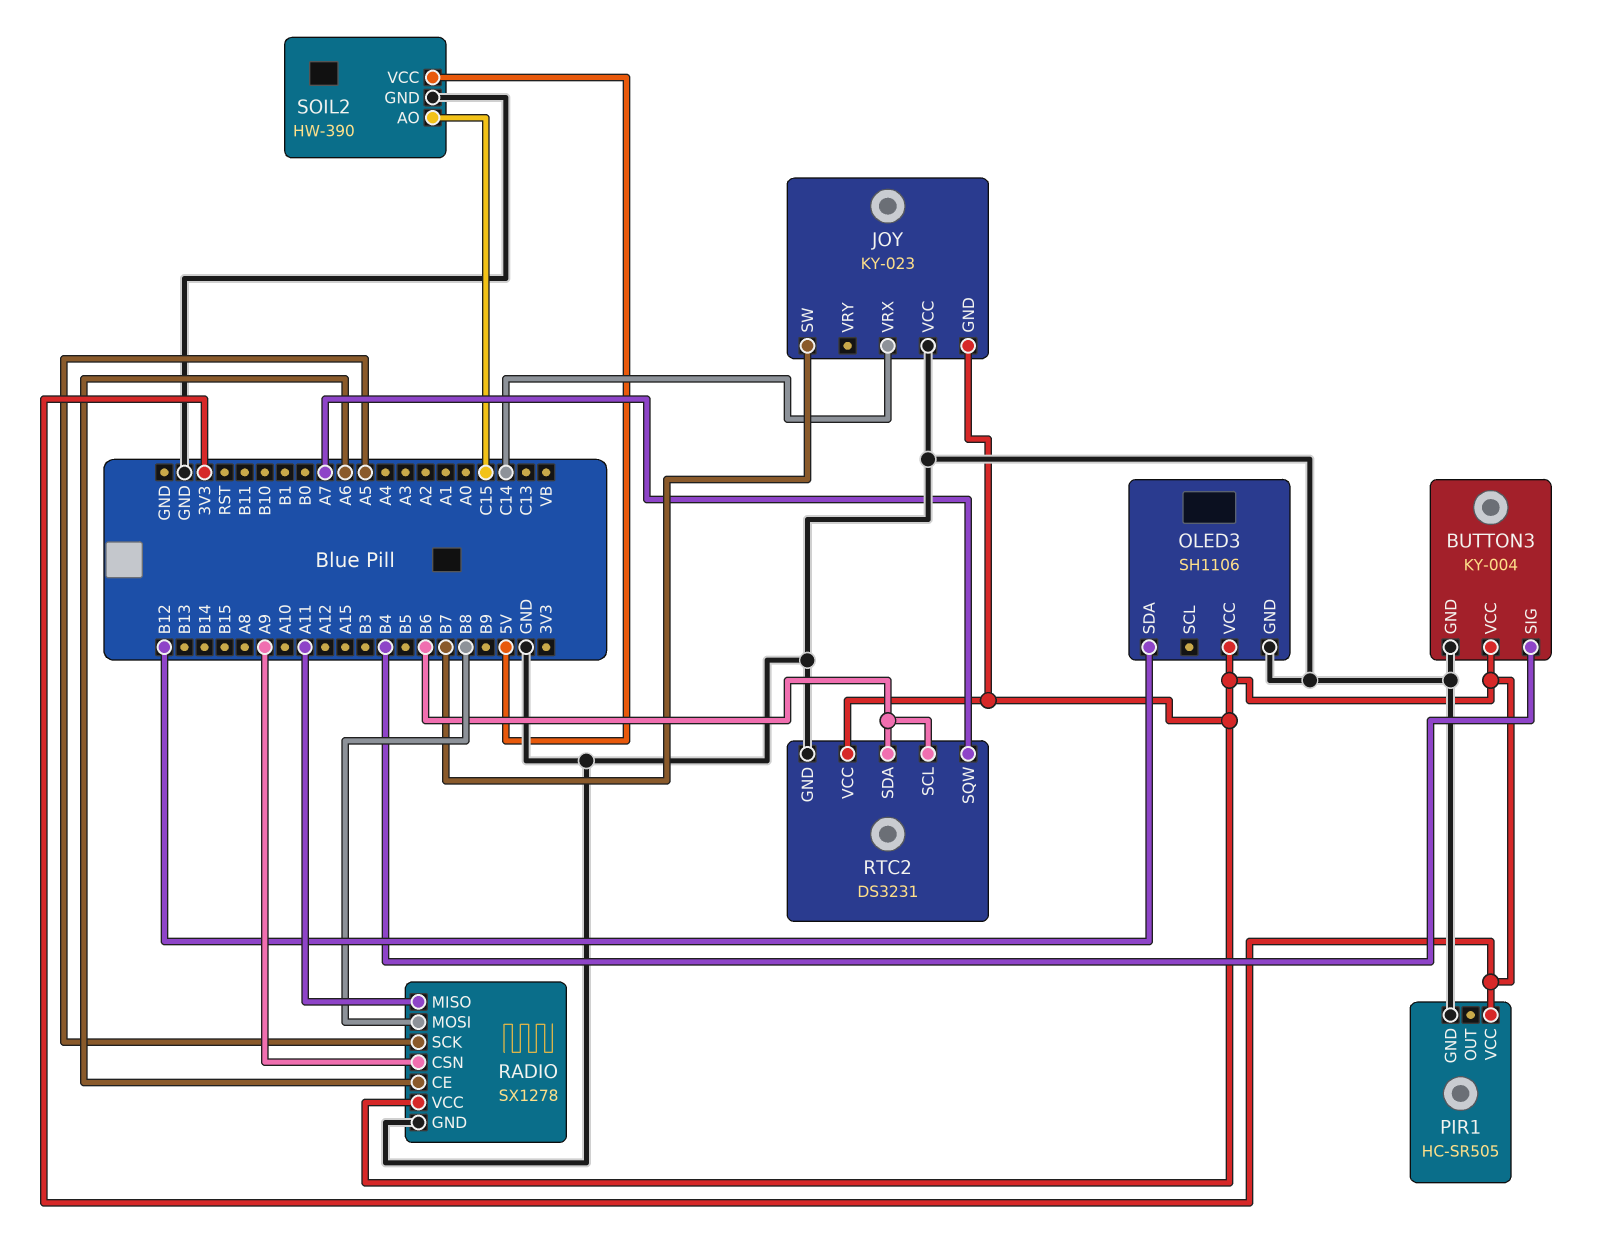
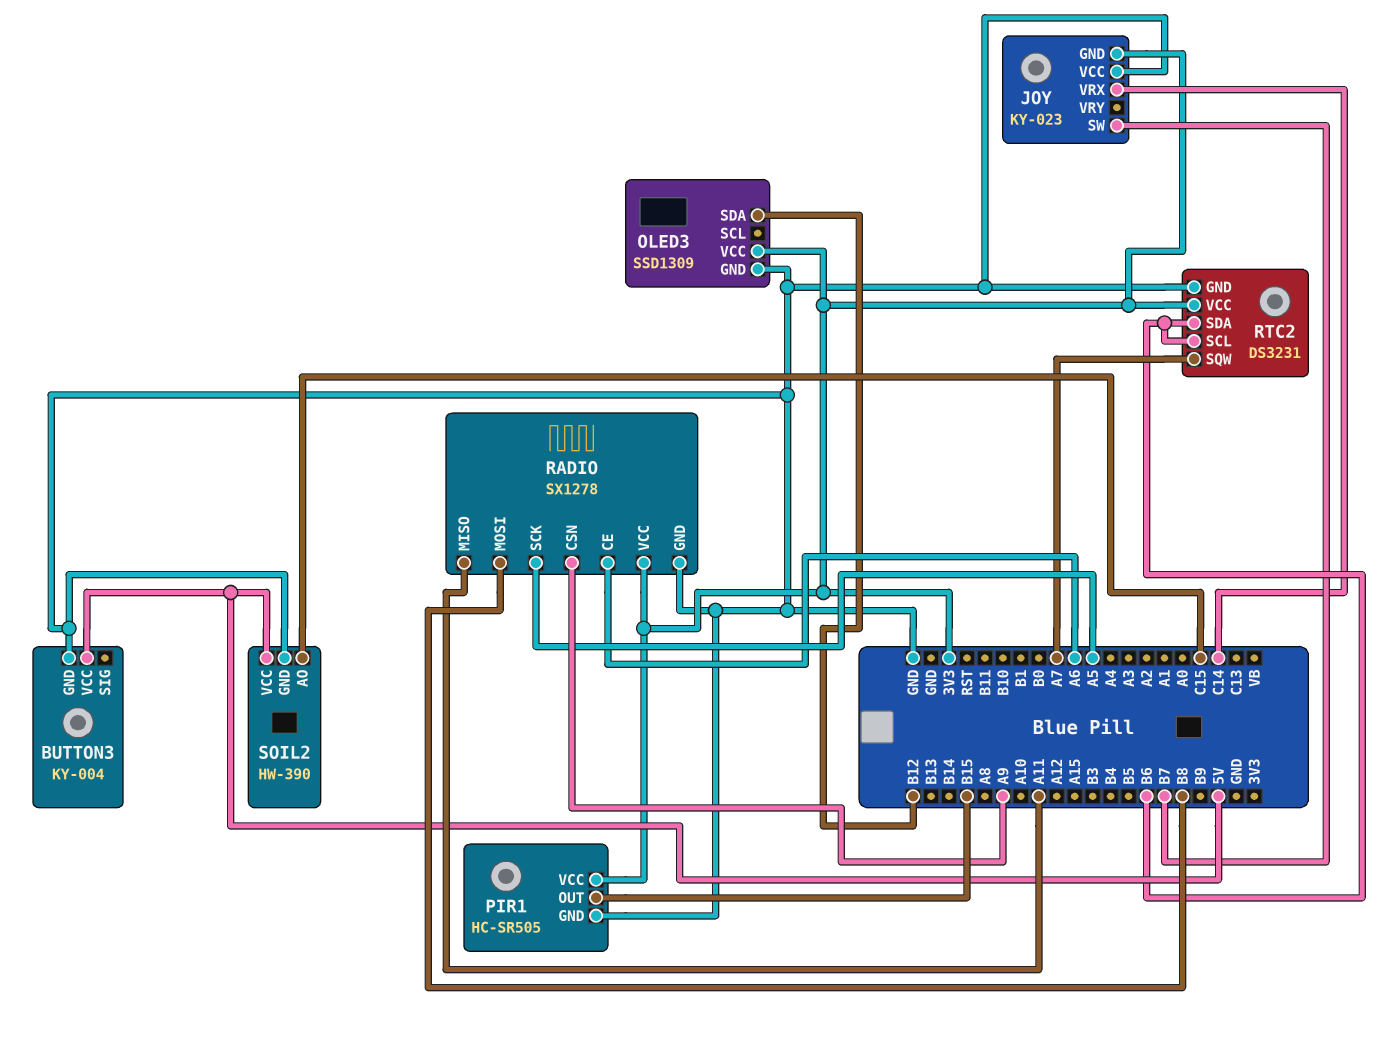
BUTTON3 pin SIG: B4 -> none
BUTTON3 pin VCC: 3V3 -> 5V
OLED3: SH1106 -> SSD1309
PIR1 pin OUT: none -> B15

